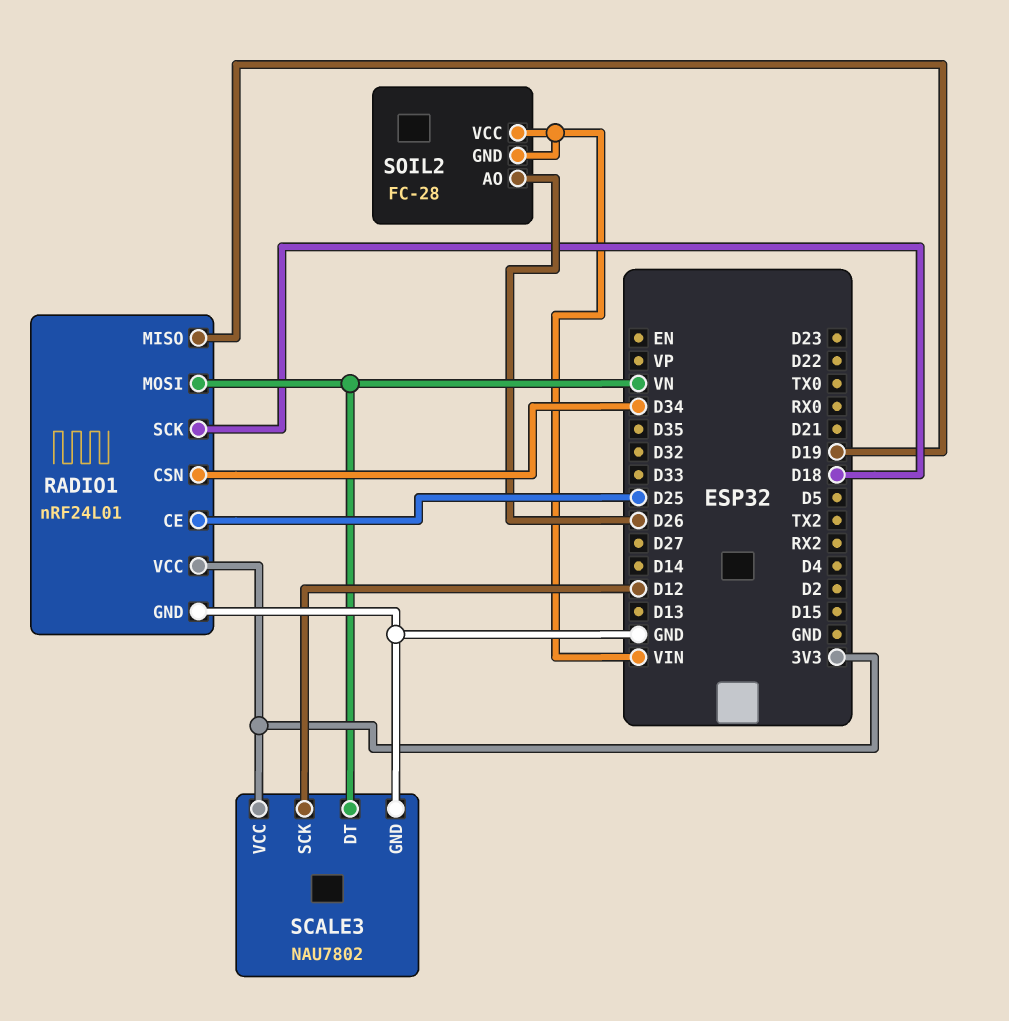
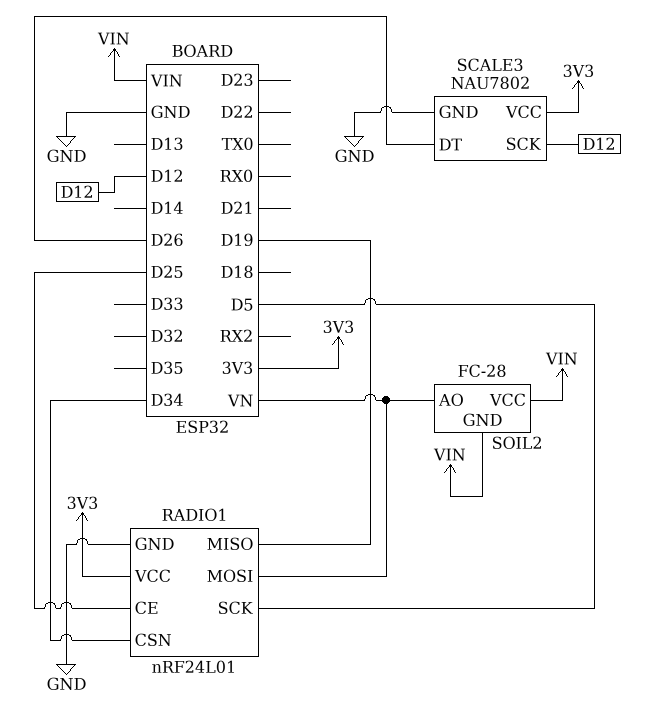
RADIO1 pin SCK: D18 -> D5
SCALE3 pin DT: VN -> D26
SOIL2 pin AO: D26 -> VN

